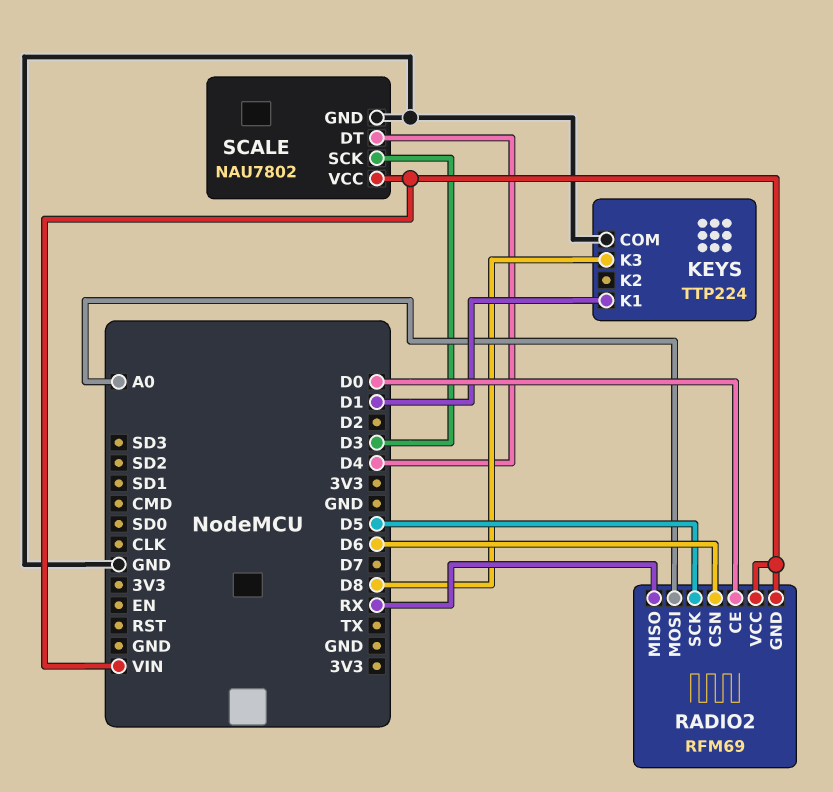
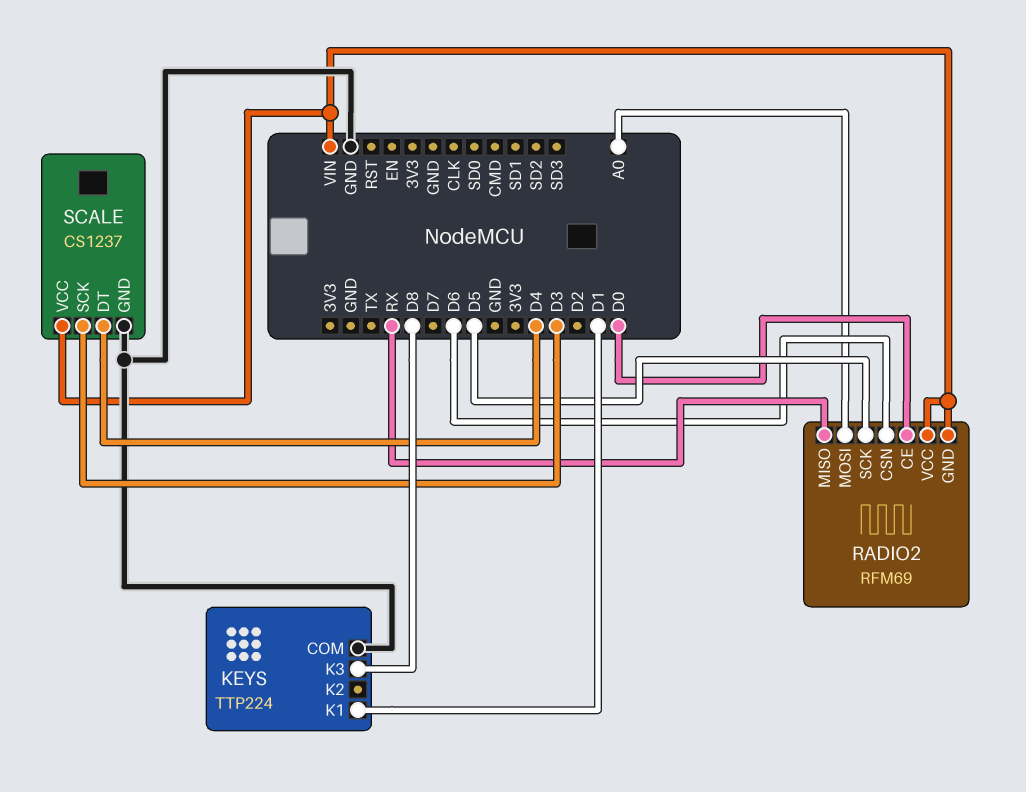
SCALE: NAU7802 -> CS1237

